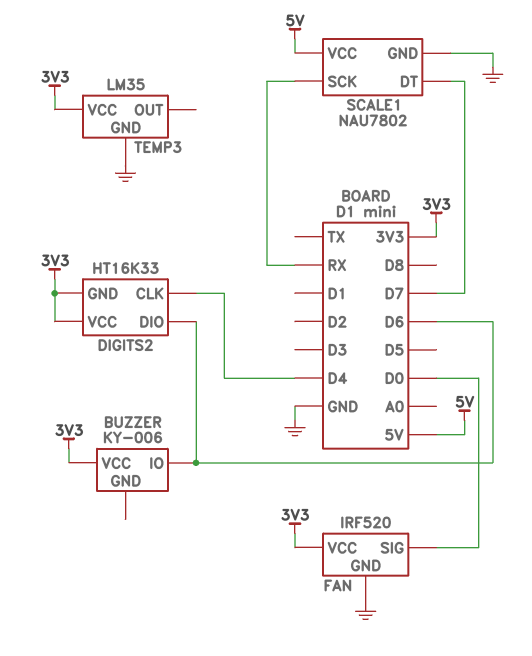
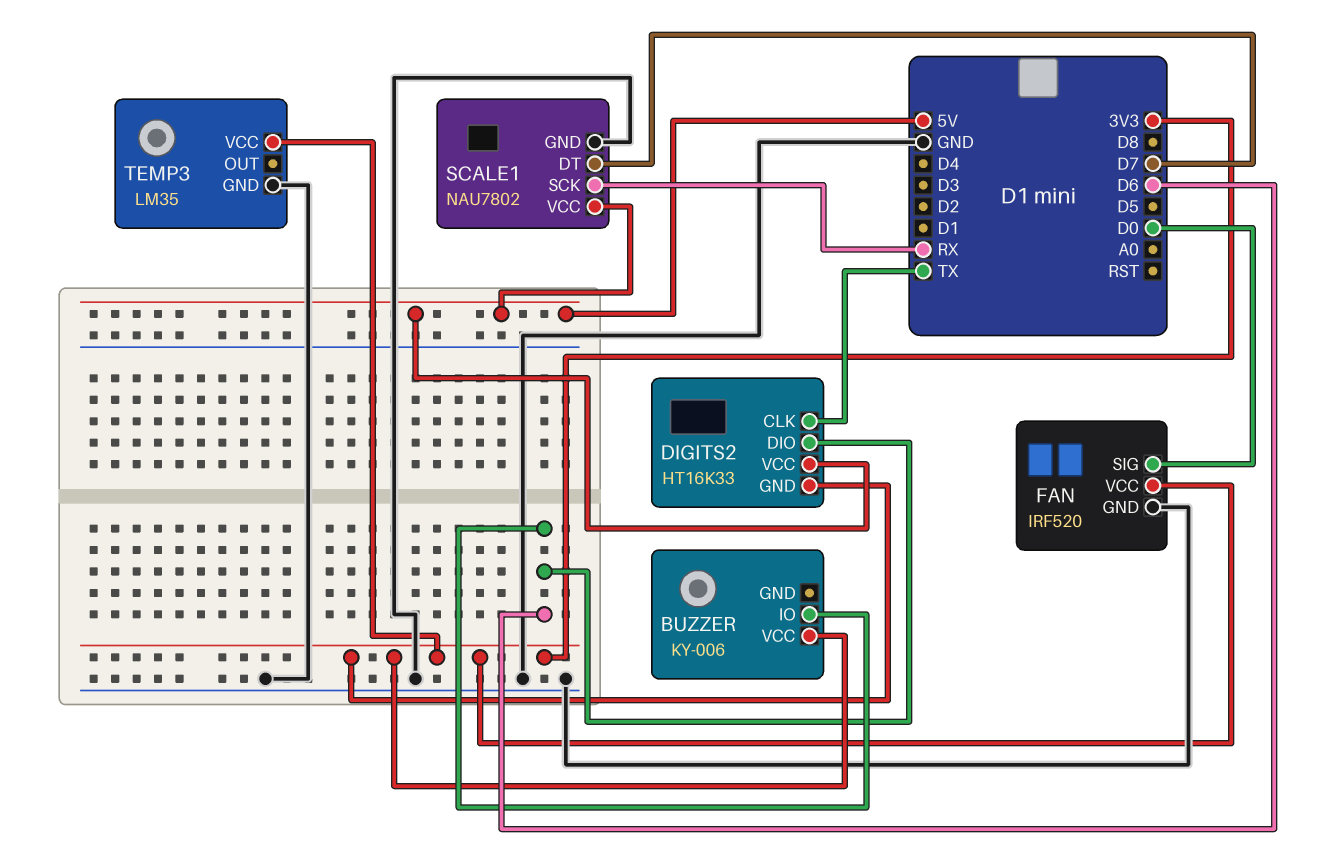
DIGITS2 pin CLK: D4 -> TX
DIGITS2 pin VCC: 3V3 -> 5V

